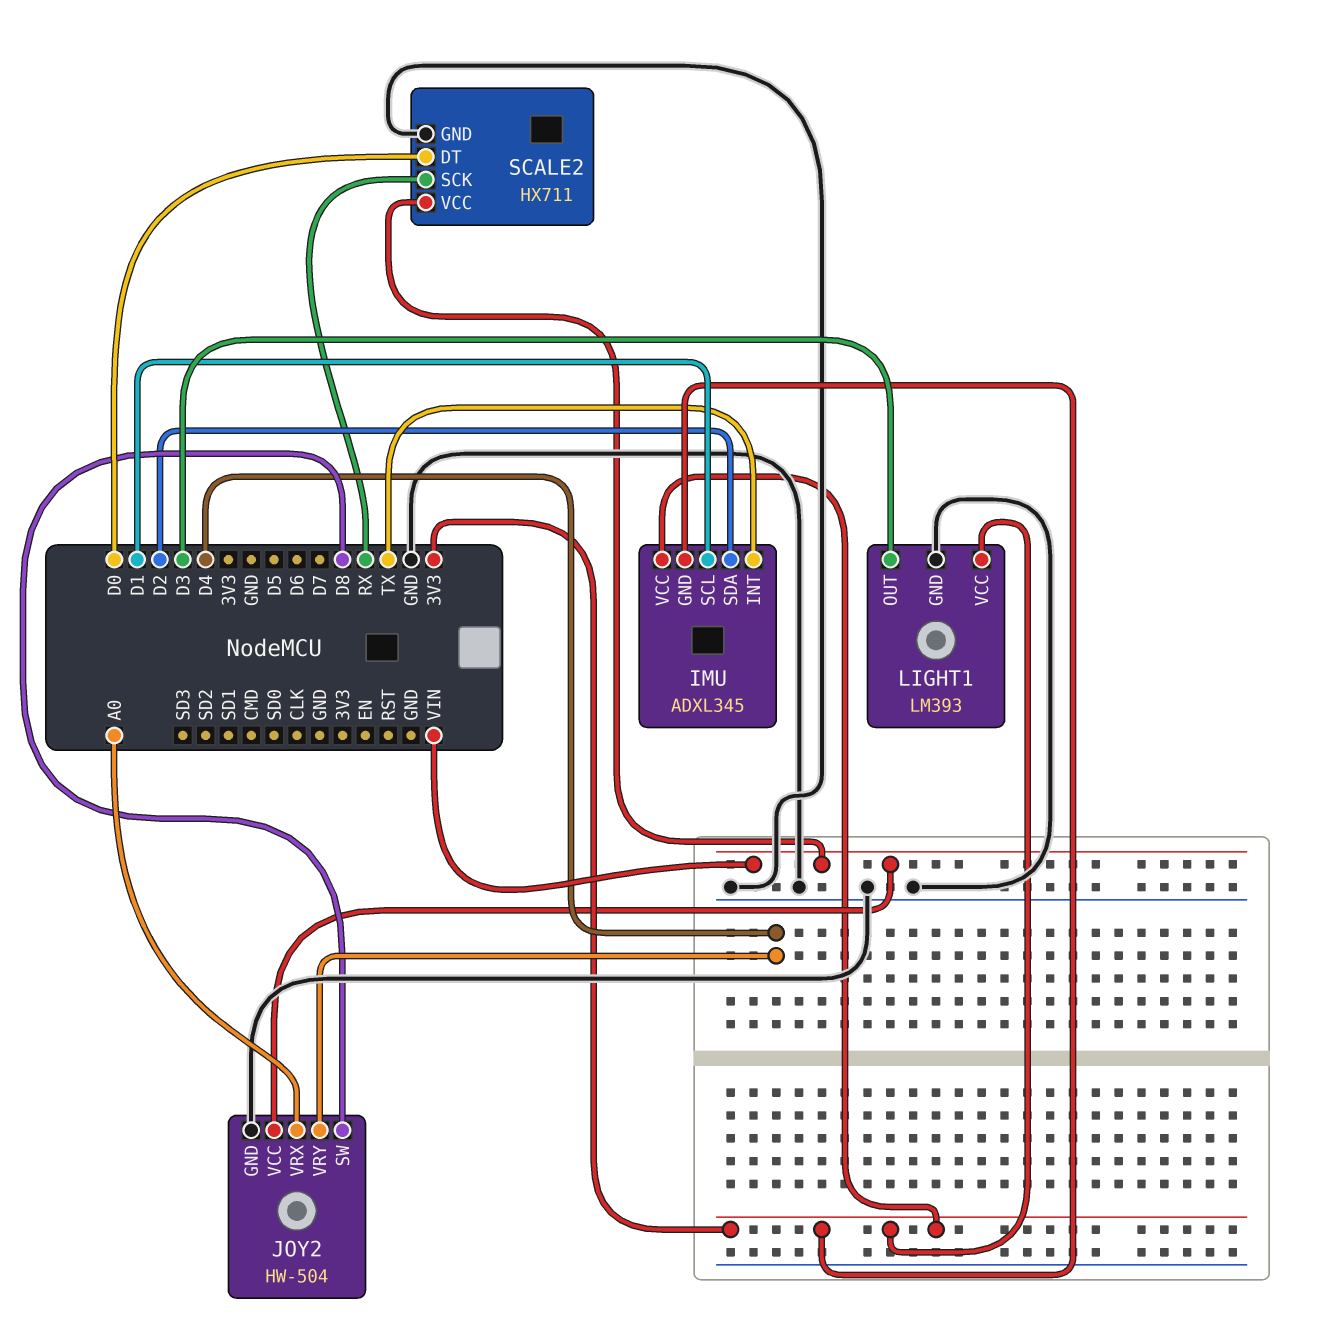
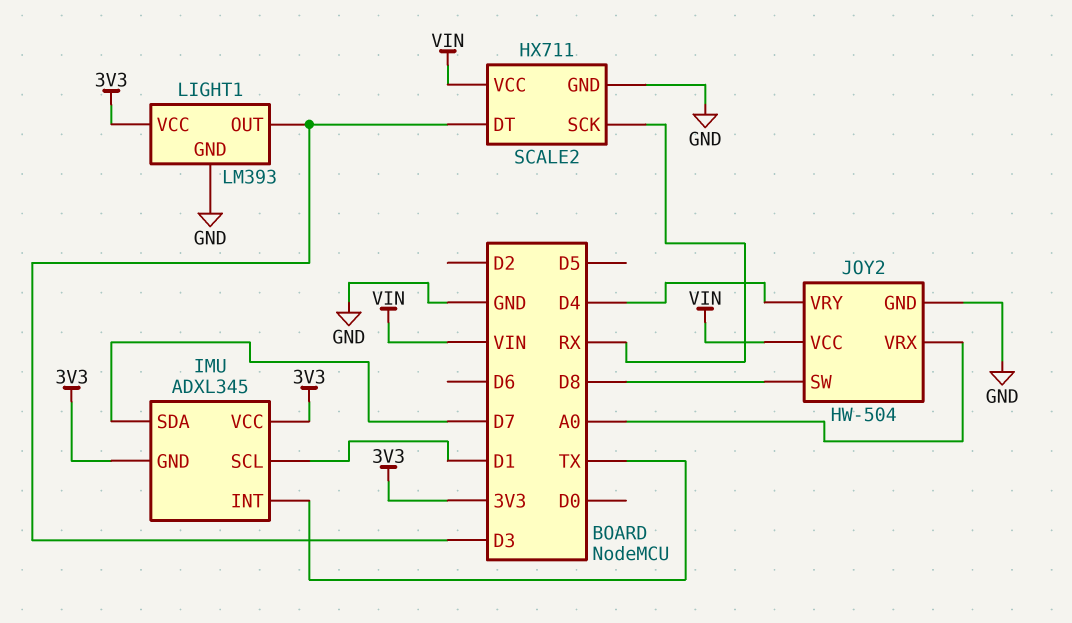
IMU pin SDA: D2 -> D7
SCALE2 pin DT: D0 -> D3

